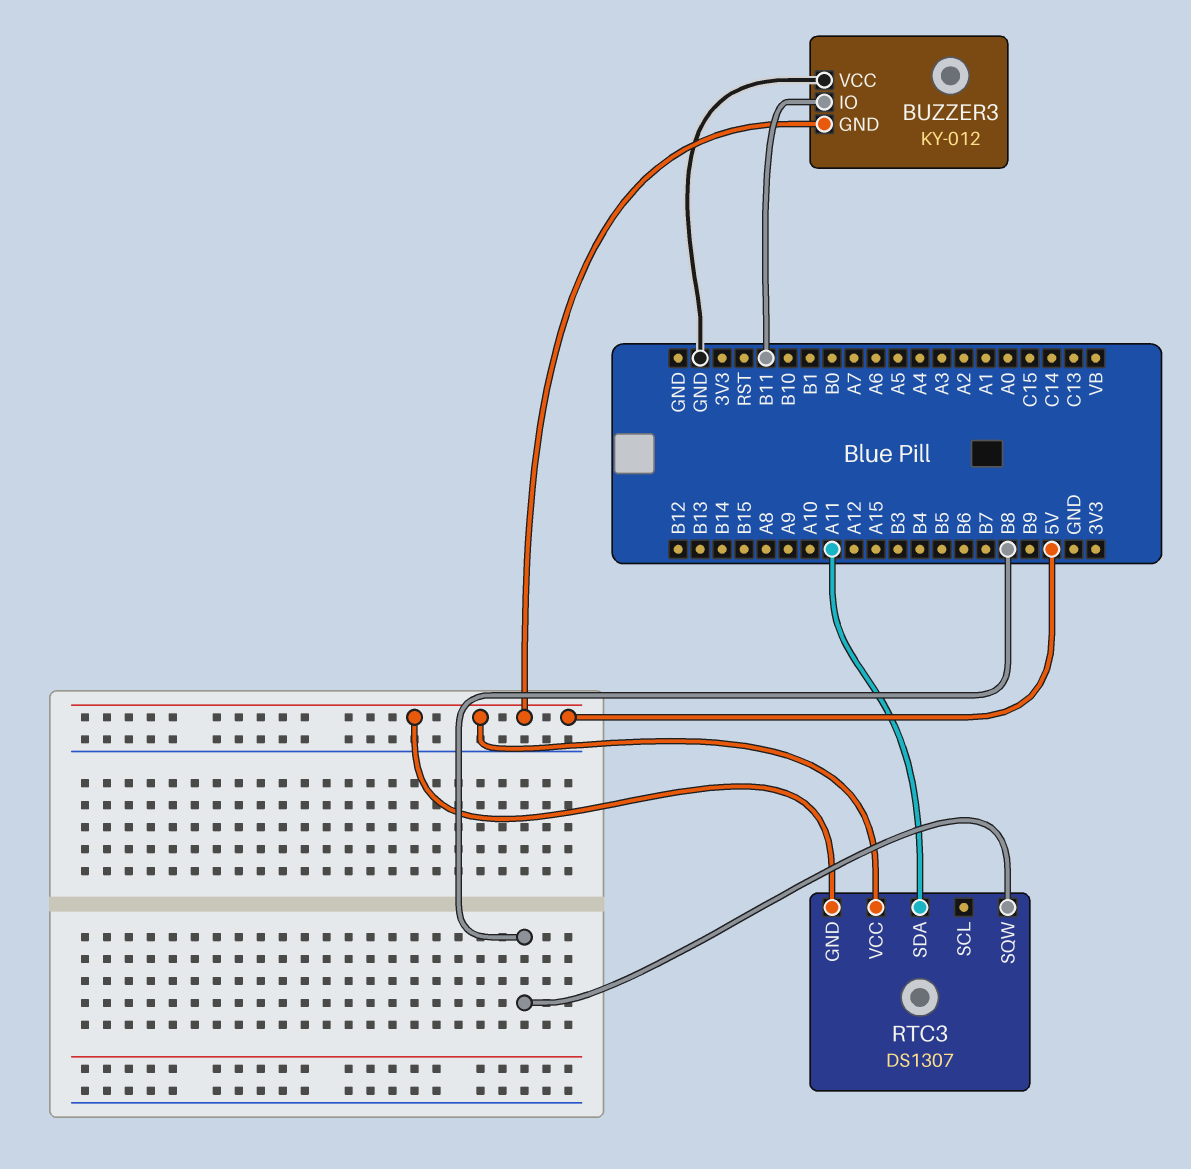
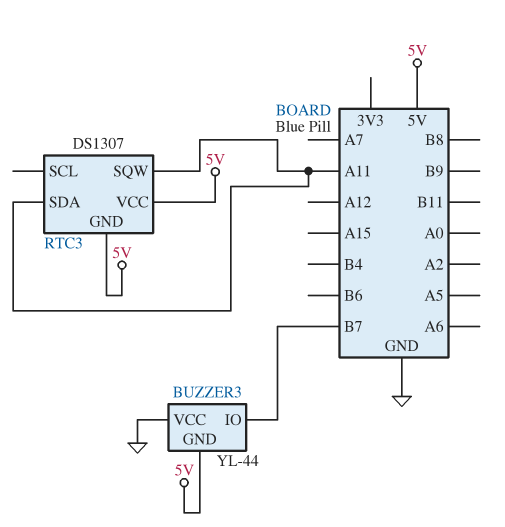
BUZZER3: KY-012 -> YL-44
BUZZER3 pin IO: B11 -> B7
RTC3 pin SQW: B8 -> A11

